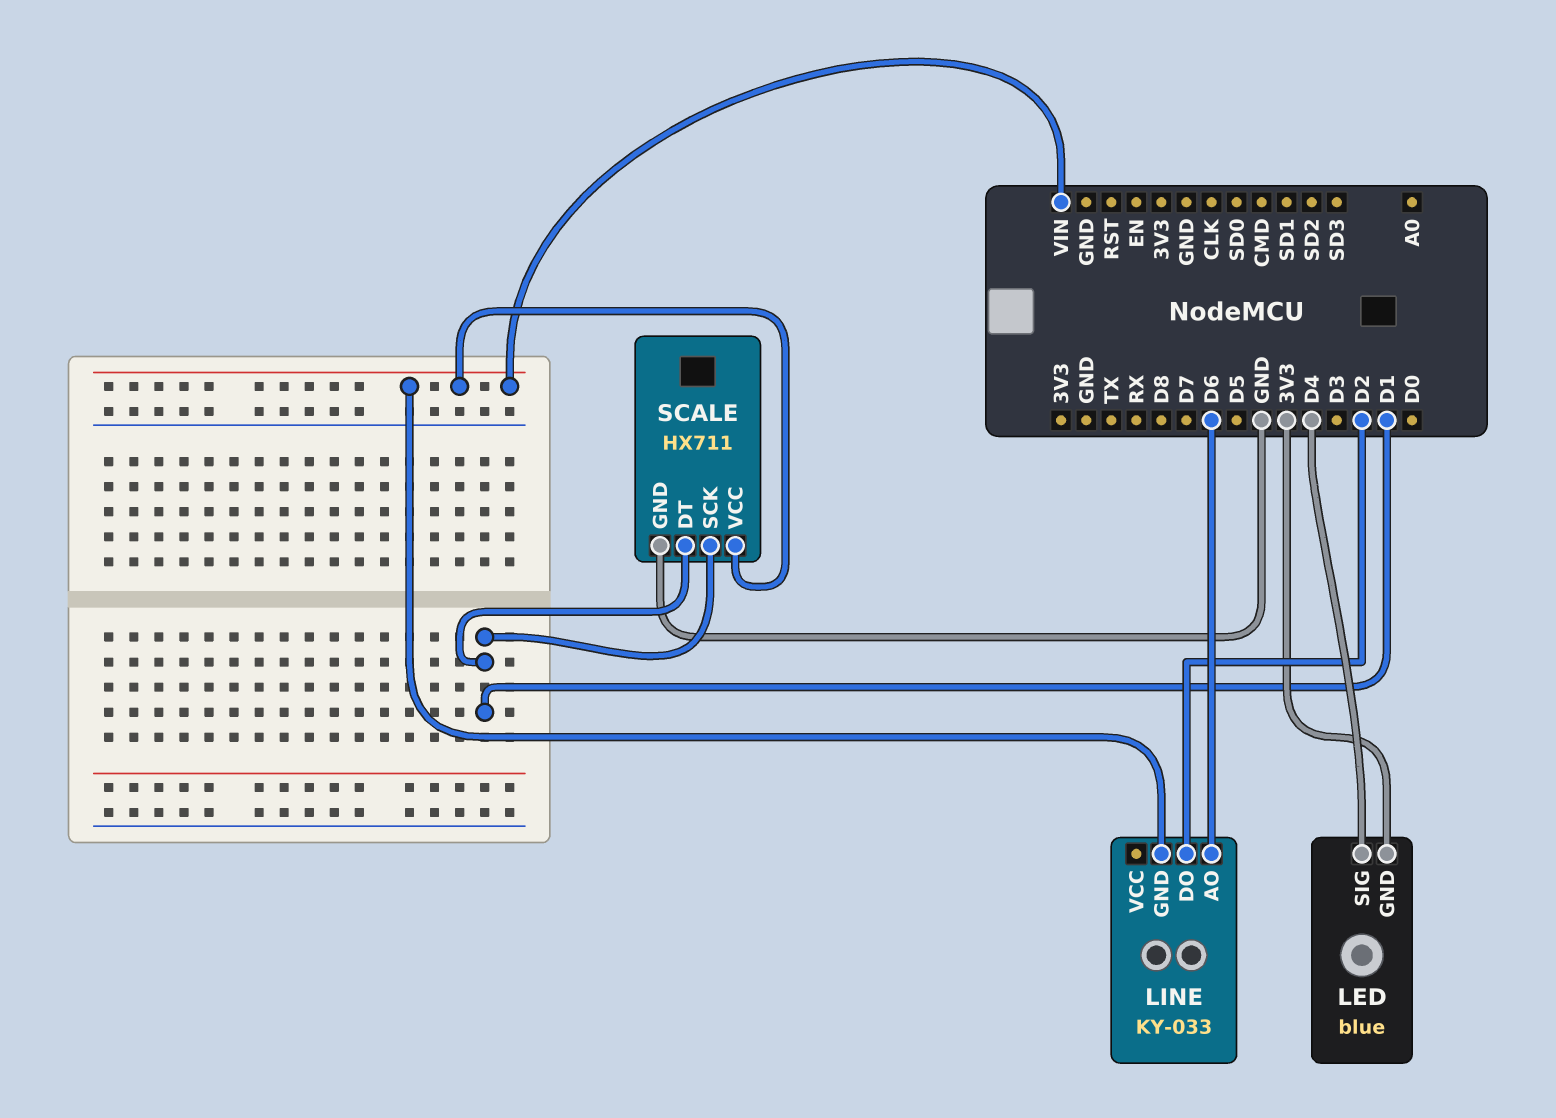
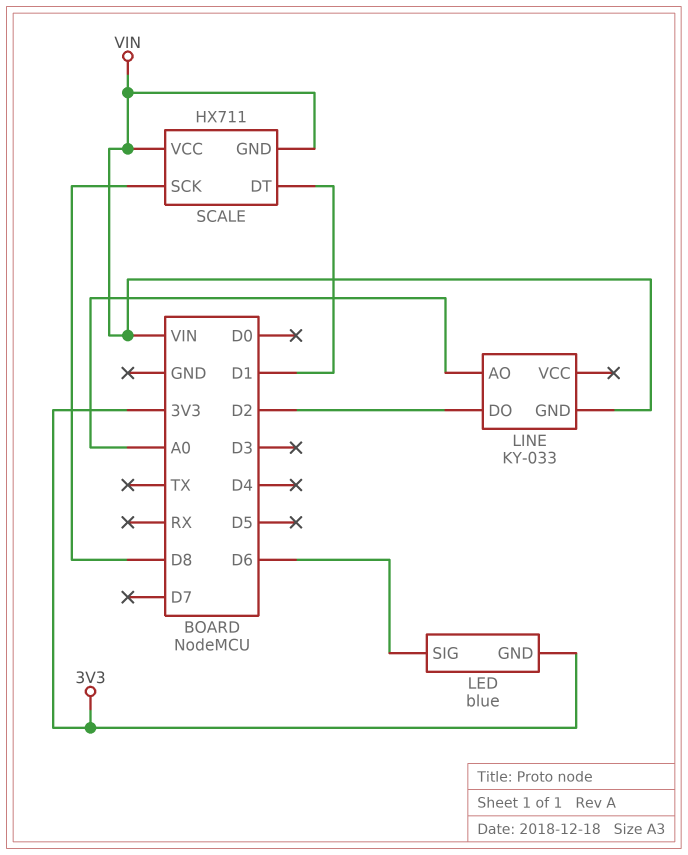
LED pin SIG: D4 -> D6
LINE pin AO: D6 -> A0
SCALE pin GND: GND -> VIN
SCALE pin SCK: D1 -> D8

